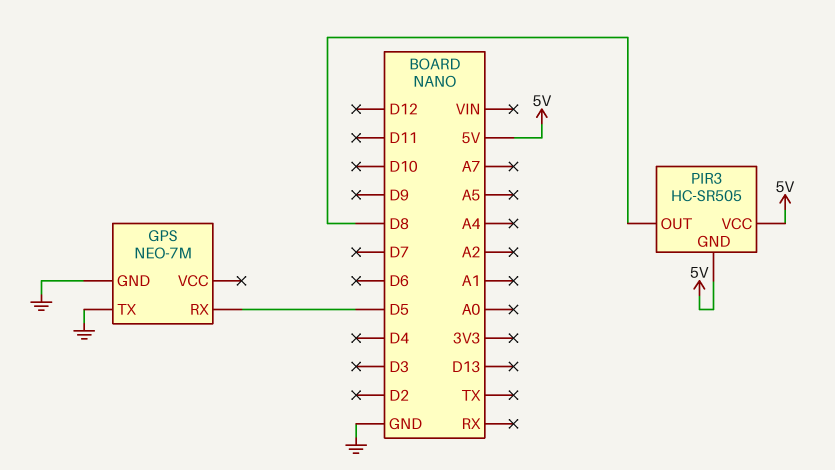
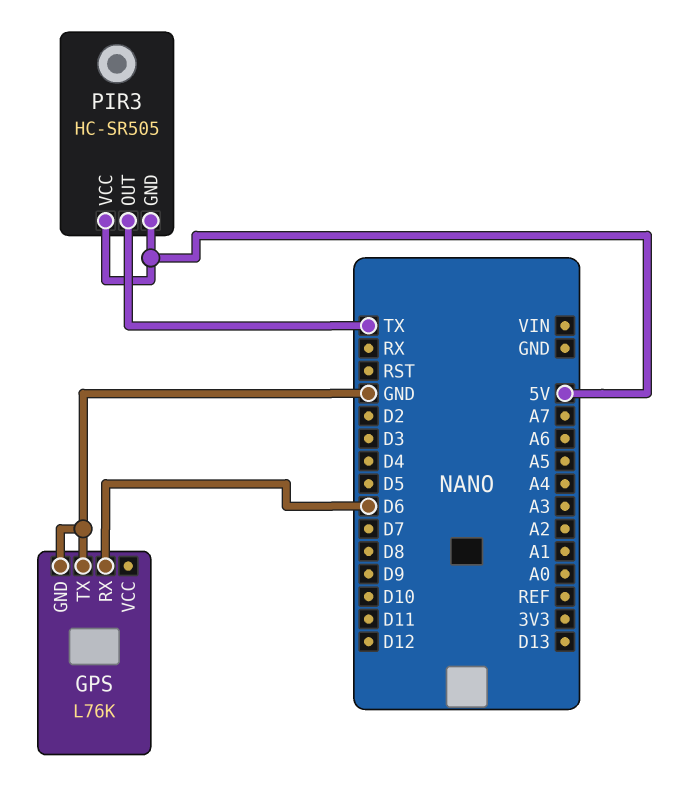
GPS: NEO-7M -> L76K
GPS pin RX: D5 -> D6
PIR3 pin OUT: D8 -> TX

